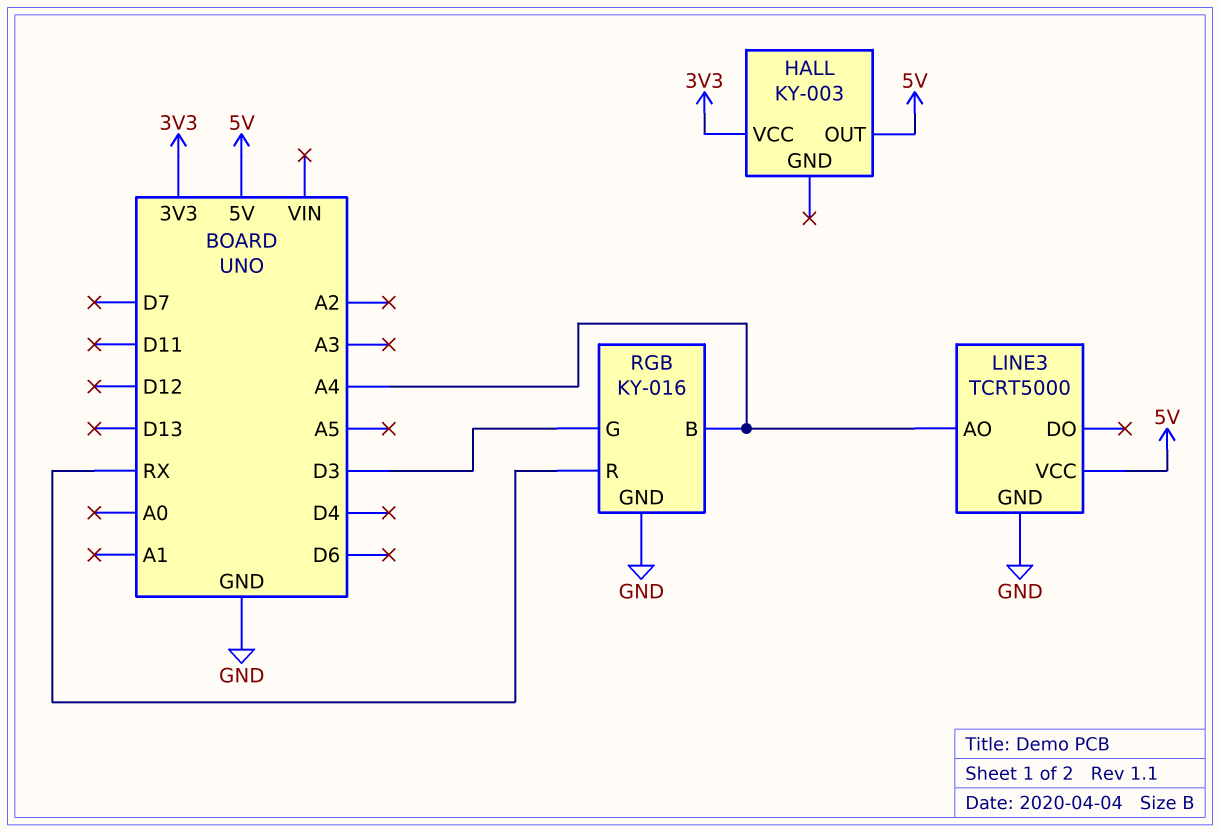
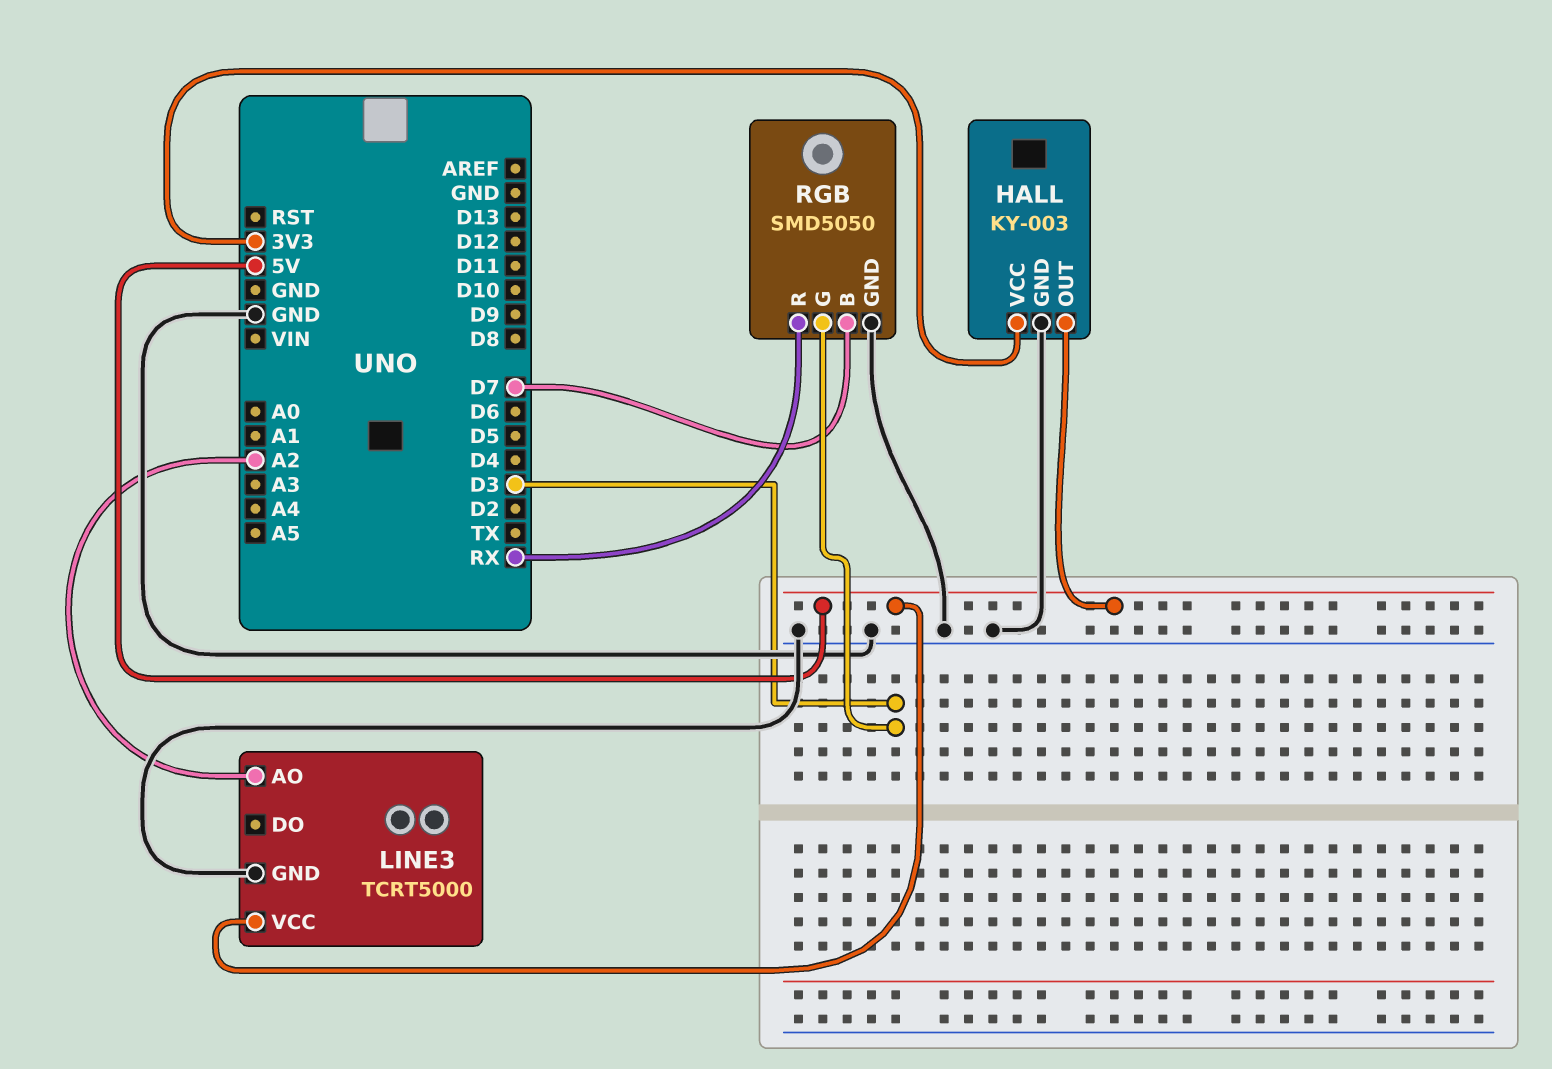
HALL pin GND: none -> GND
LINE3 pin AO: A4 -> A2
RGB: KY-016 -> SMD5050
RGB pin B: A4 -> D7

